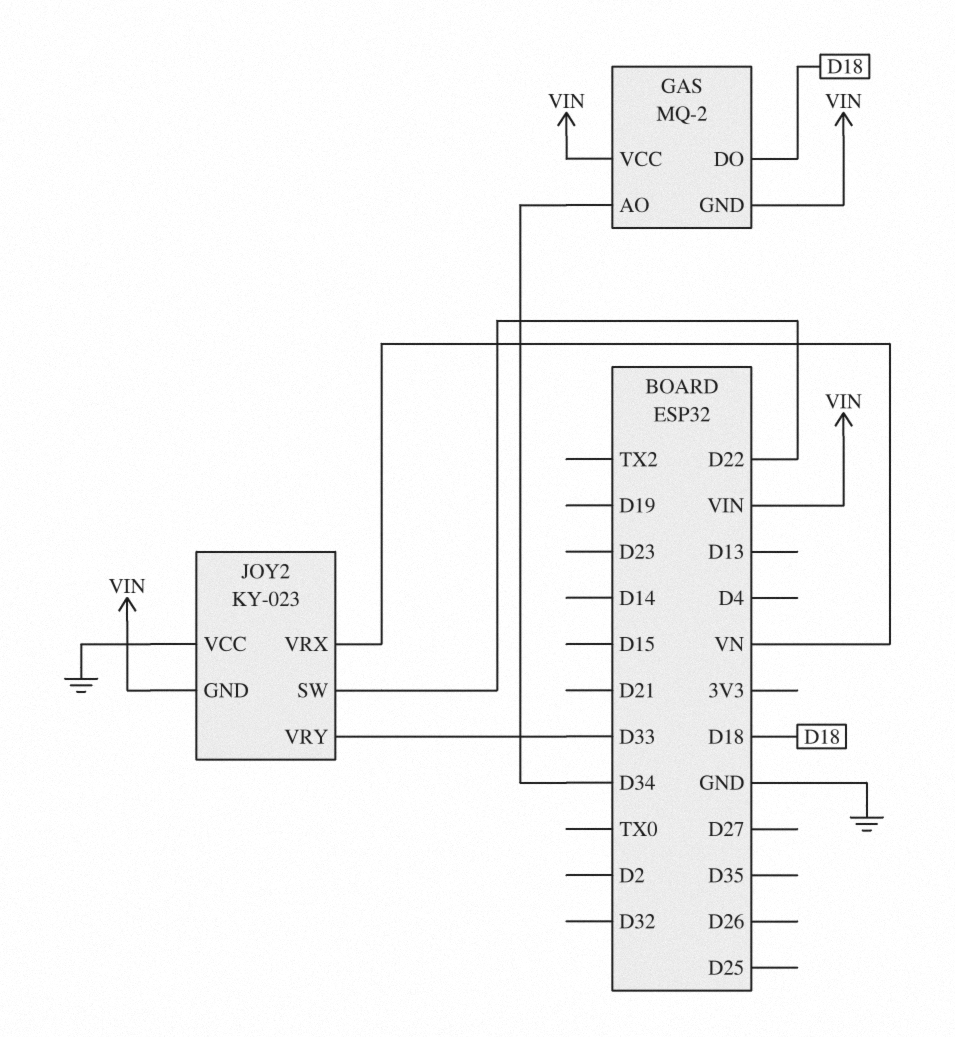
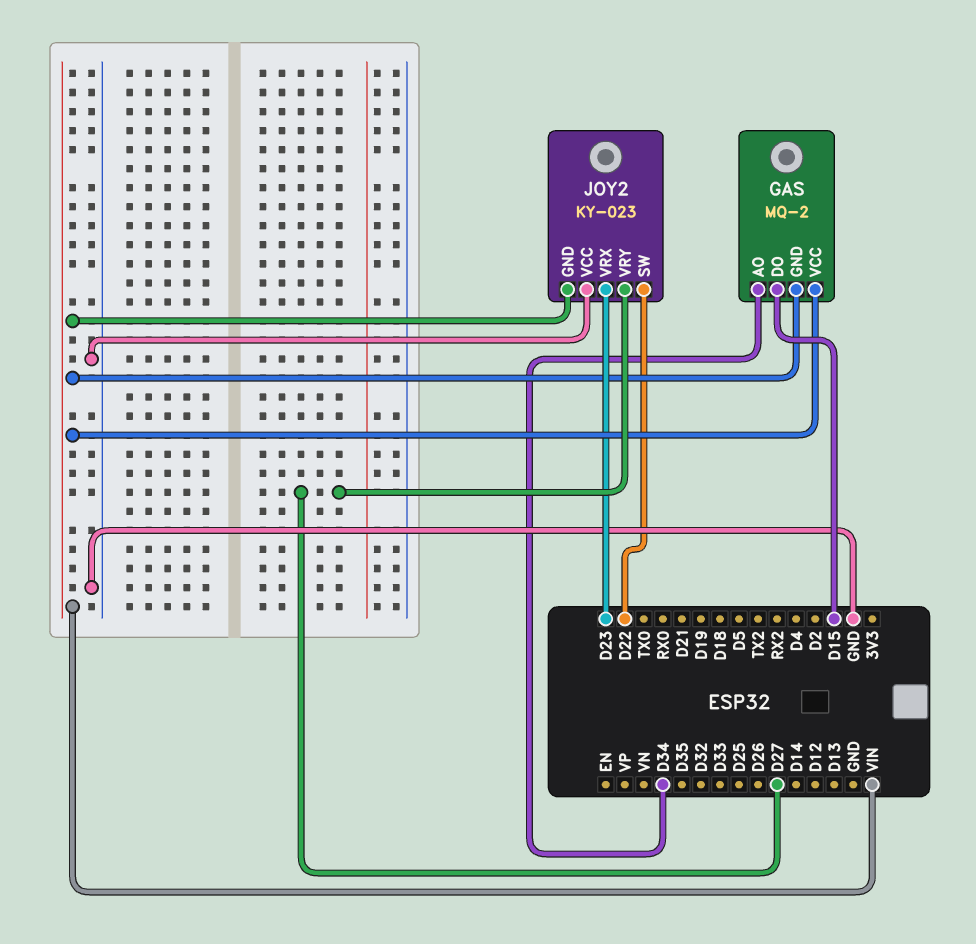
GAS pin DO: D18 -> D15
JOY2 pin VRX: VN -> D23
JOY2 pin VRY: D33 -> D27

